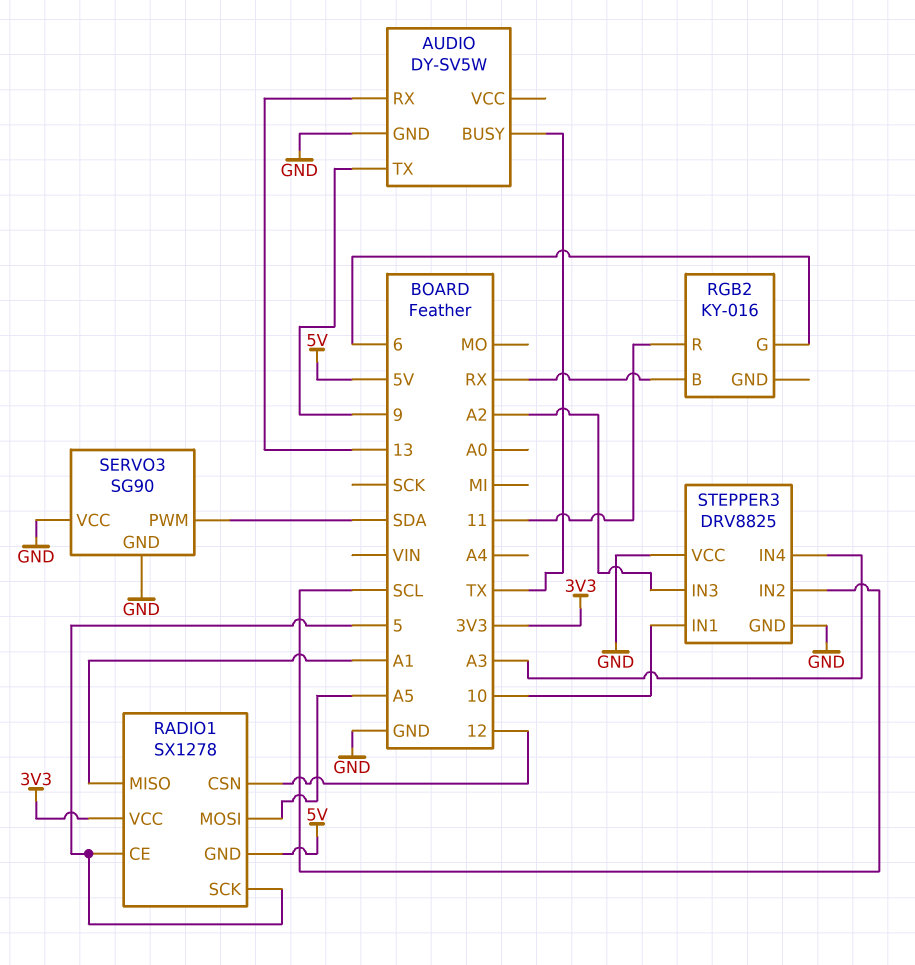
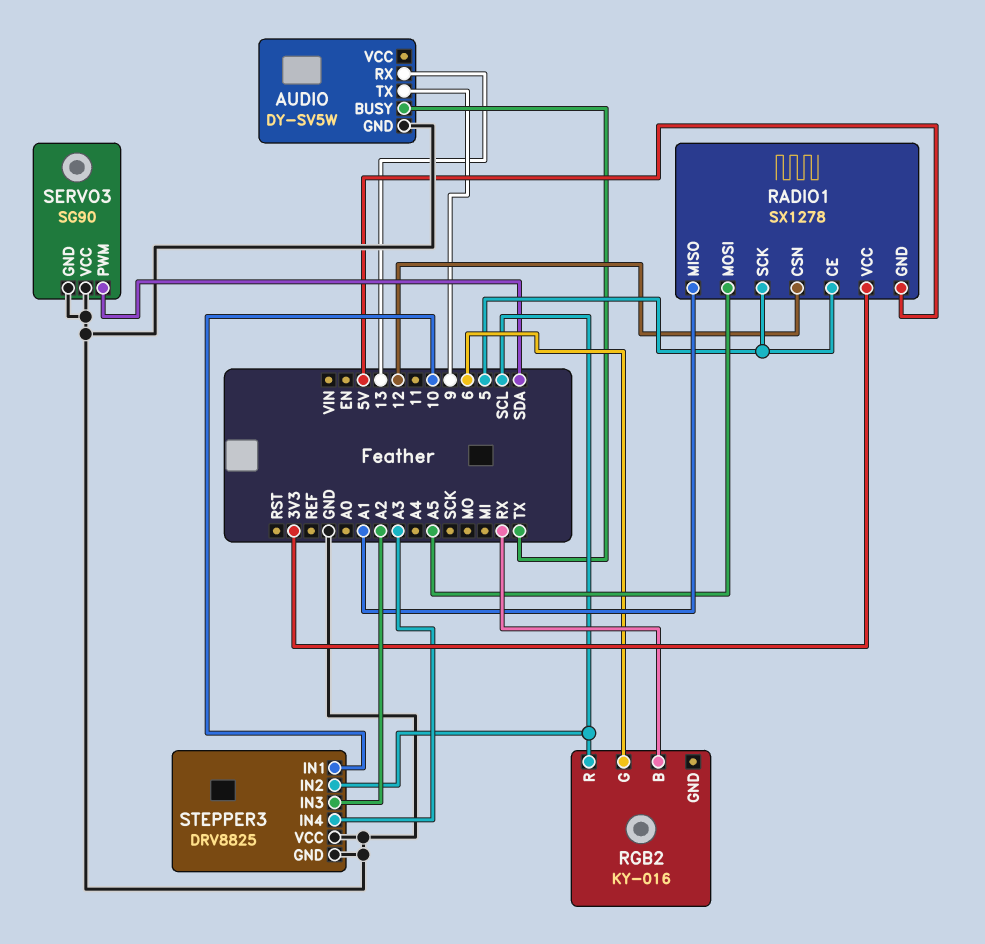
RGB2 pin R: 11 -> SCL

